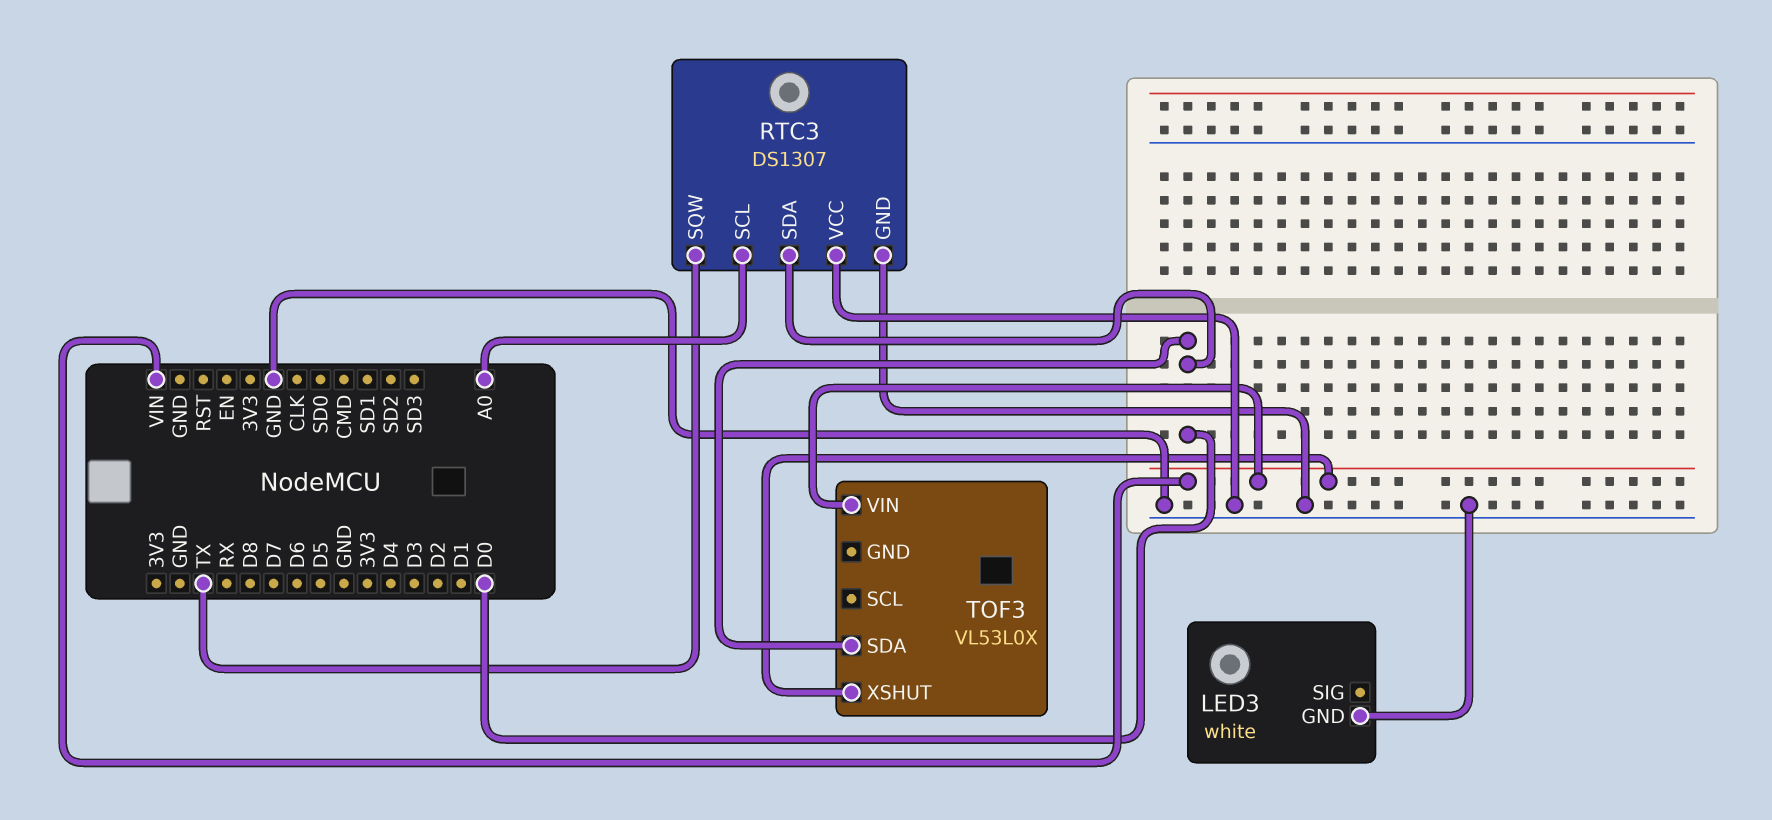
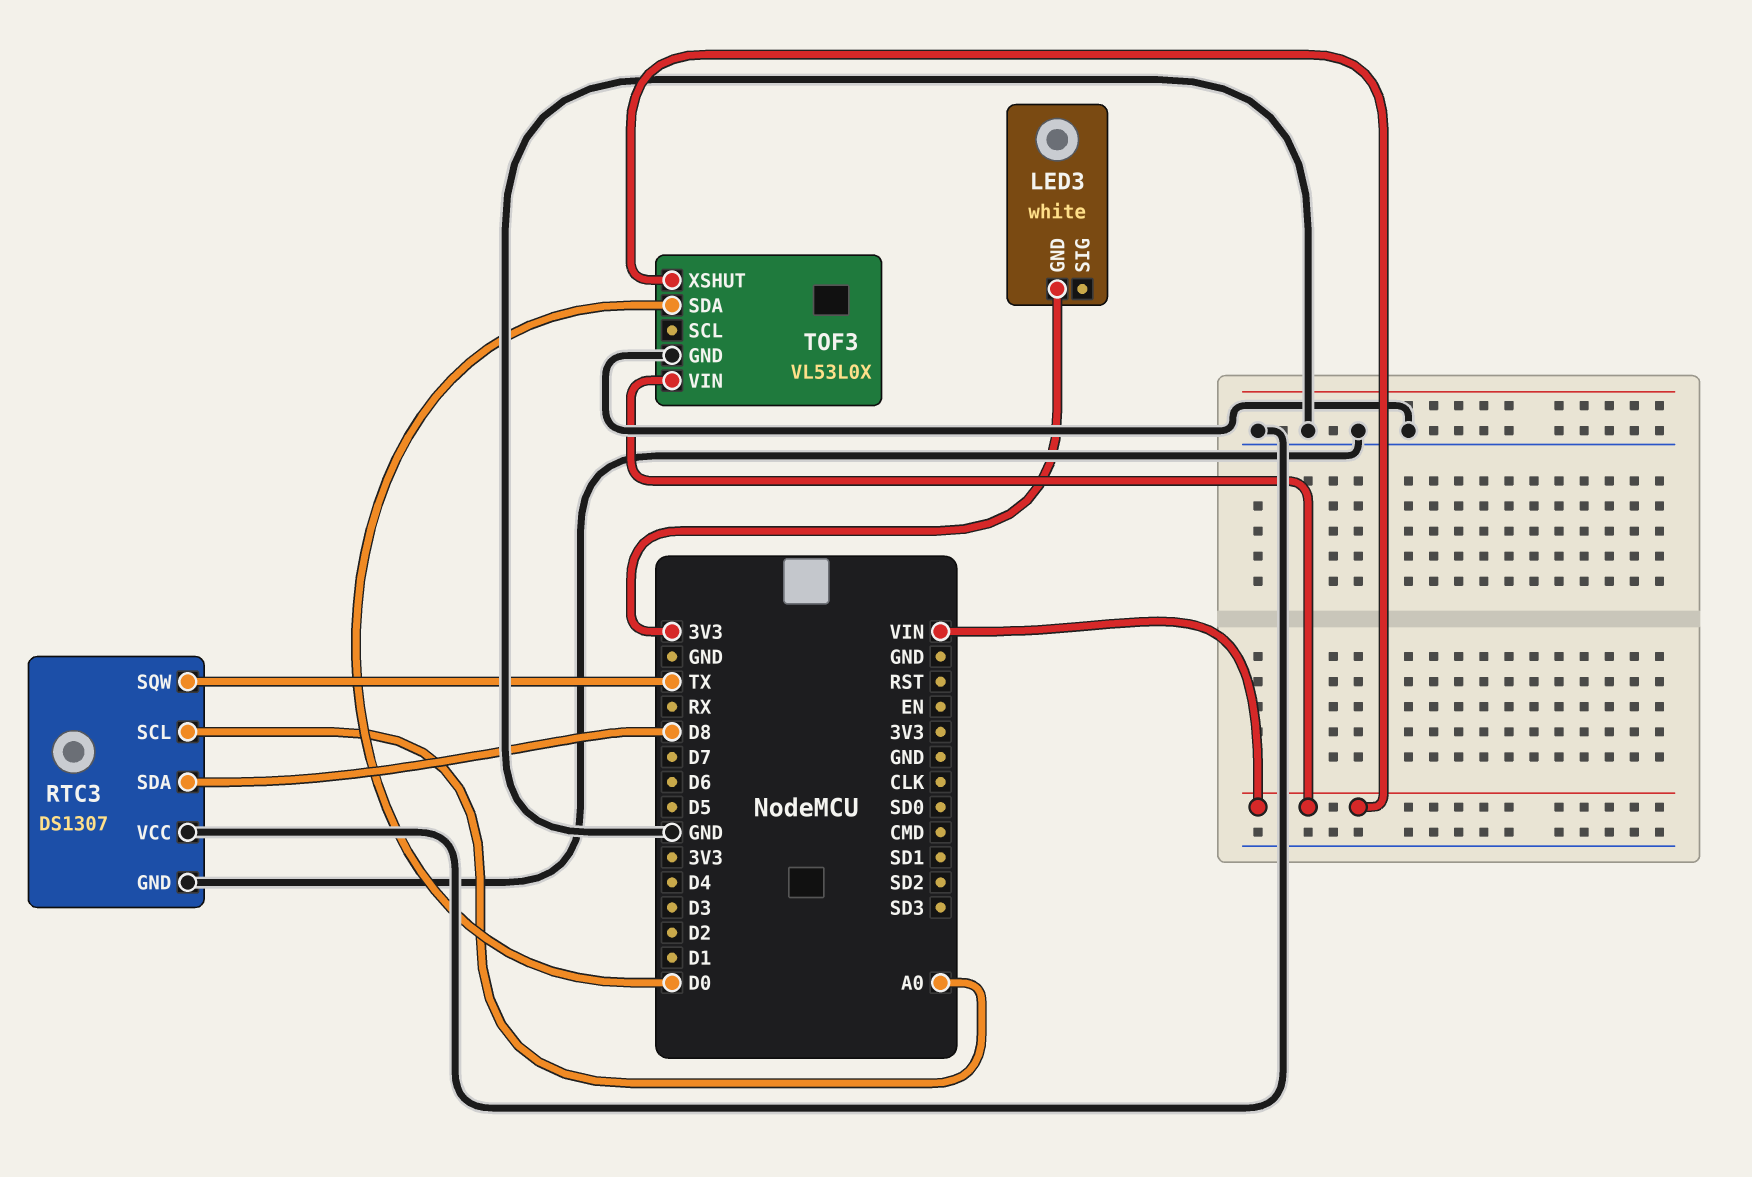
LED3 pin GND: GND -> 3V3
RTC3 pin SDA: D0 -> D8
TOF3 pin GND: none -> GND

